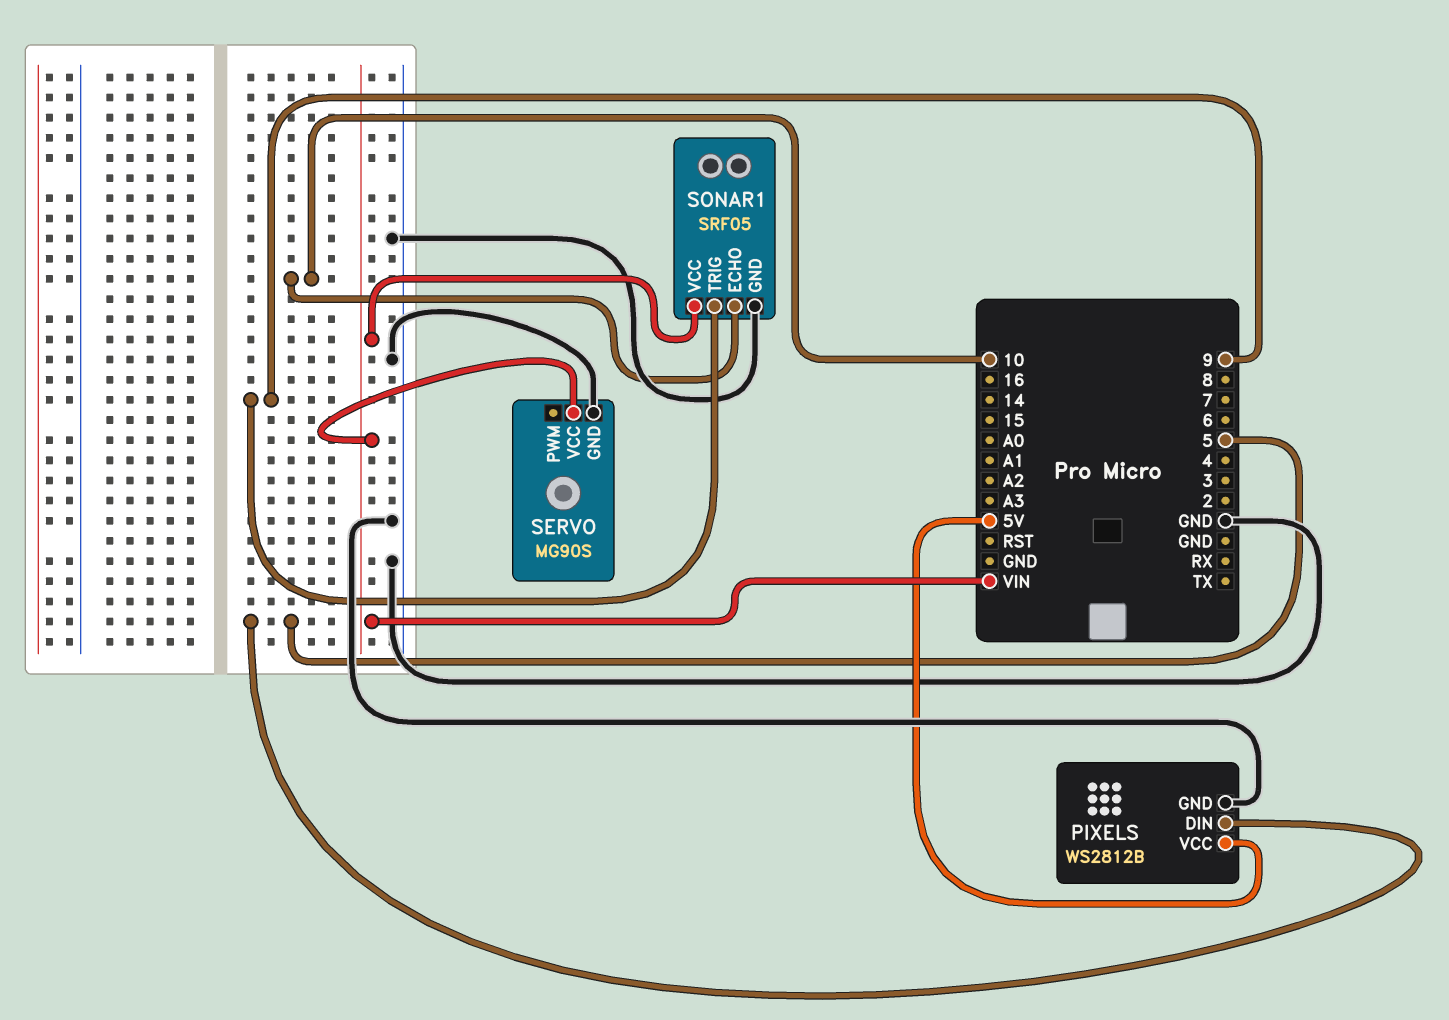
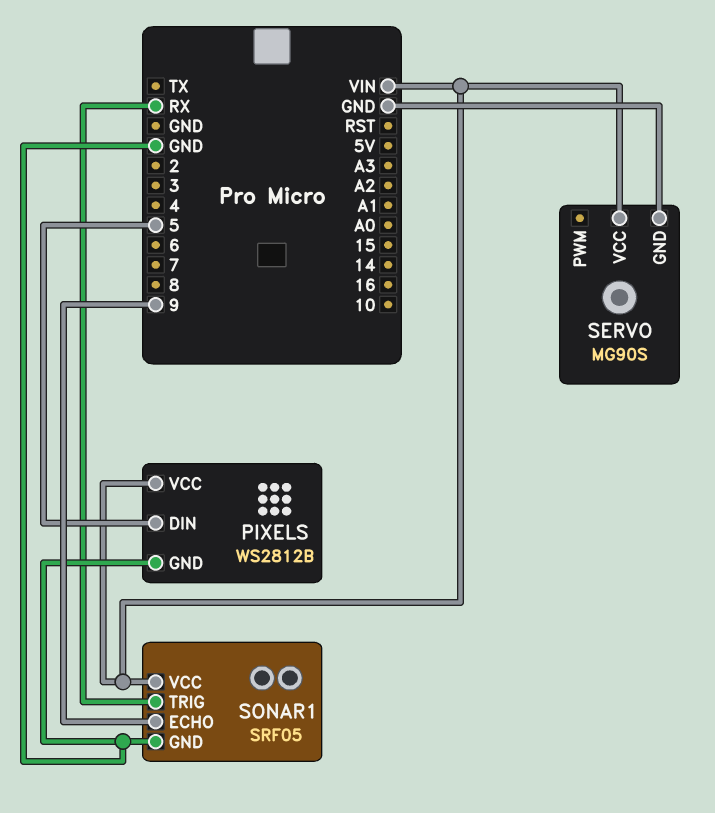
PIXELS pin VCC: 5V -> VIN
SONAR1 pin ECHO: 10 -> 9
SONAR1 pin TRIG: 9 -> RX

